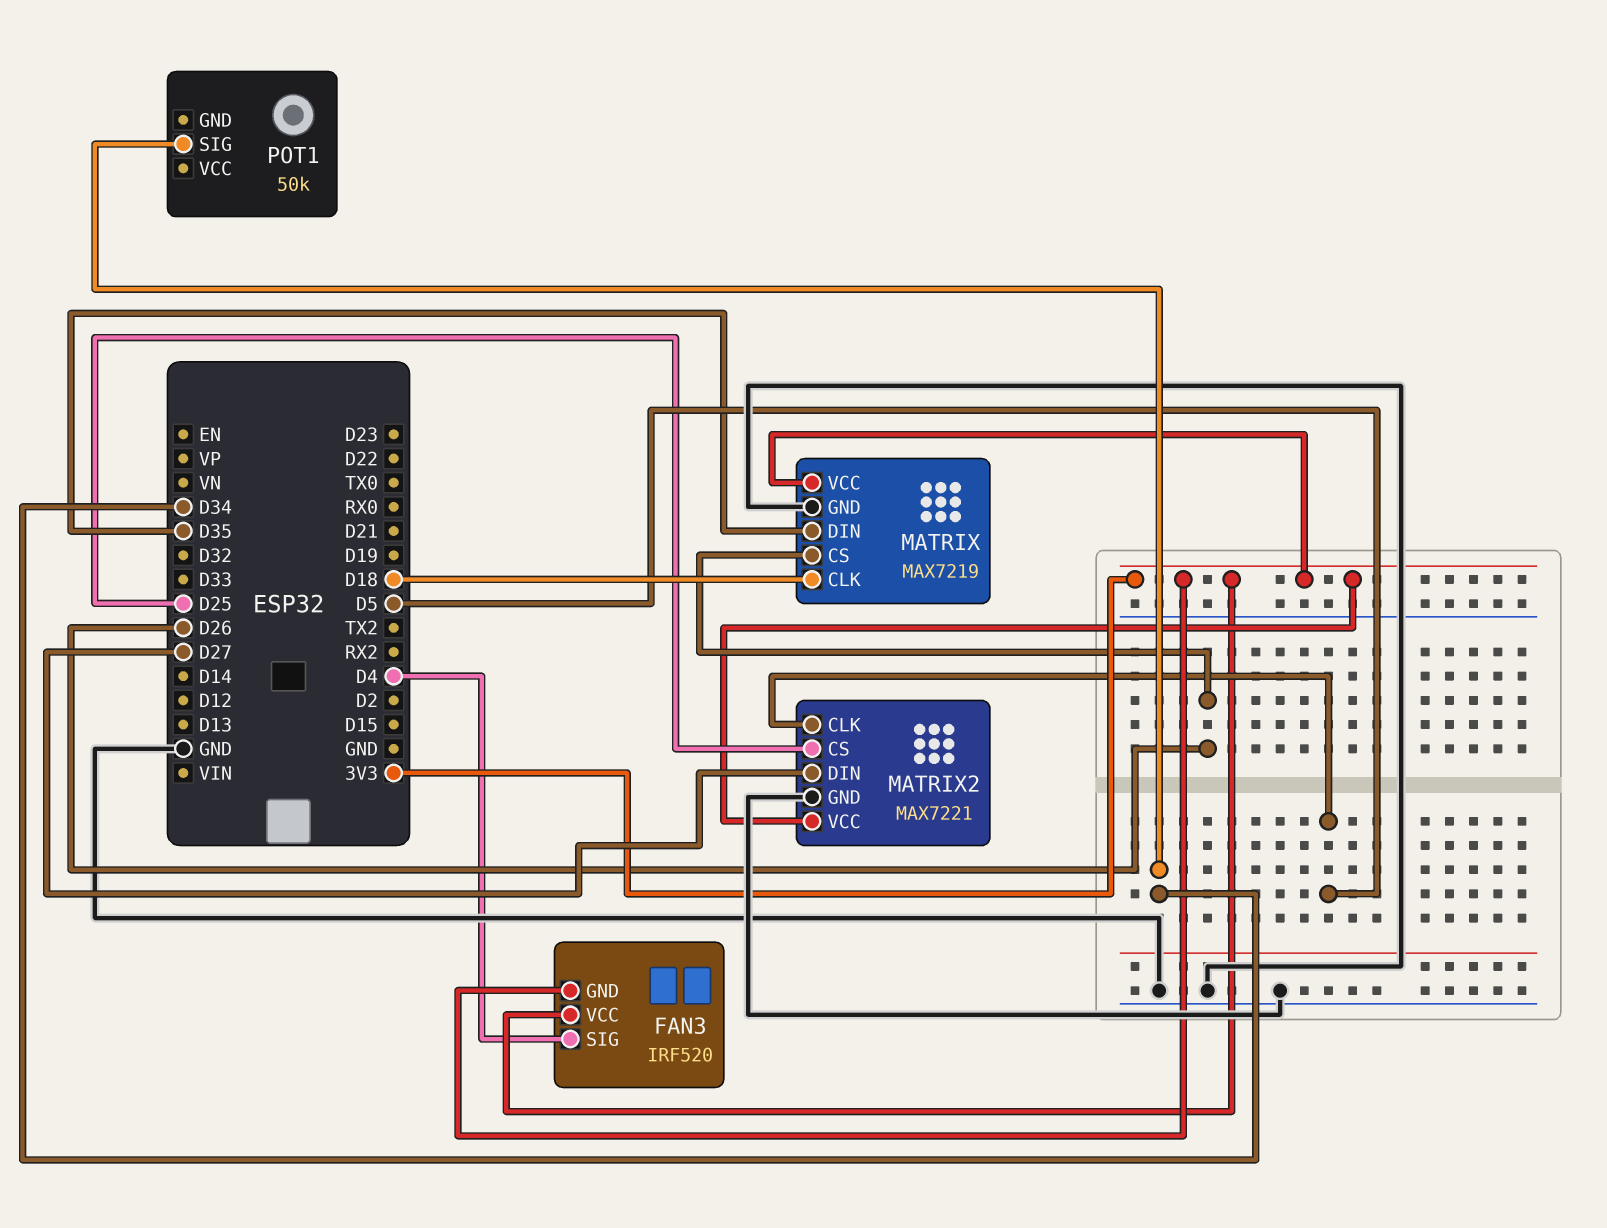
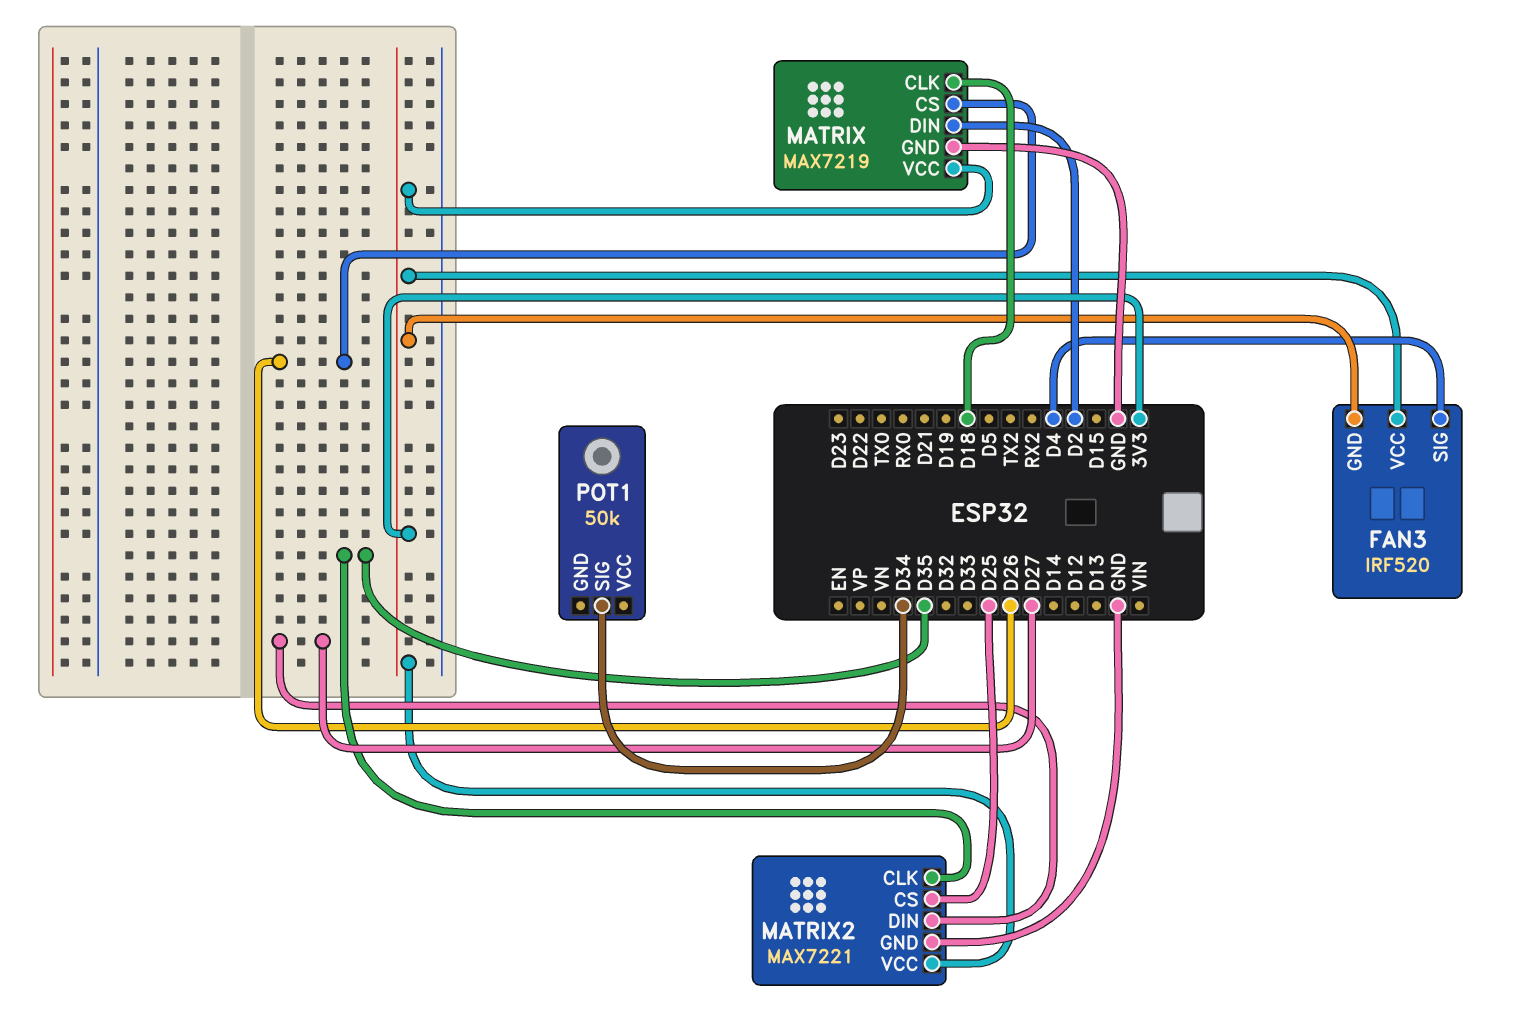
MATRIX pin DIN: D35 -> D2
MATRIX2 pin CLK: D5 -> D35

